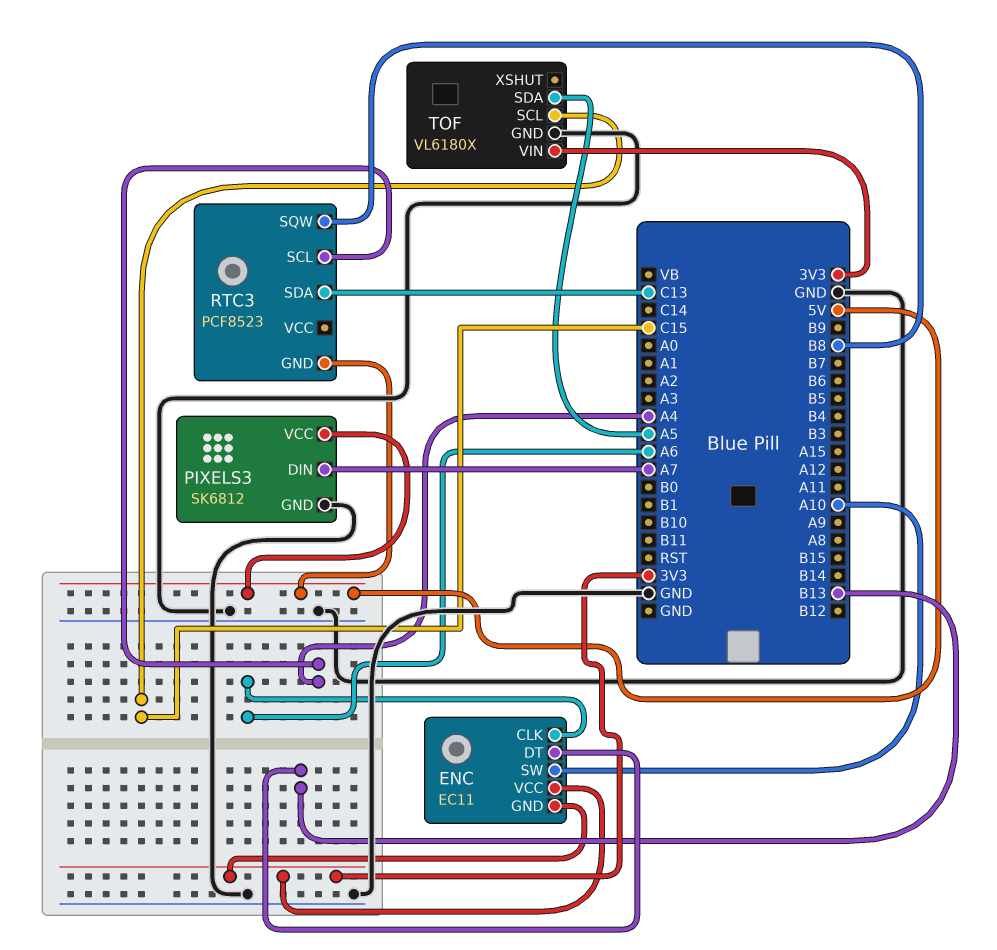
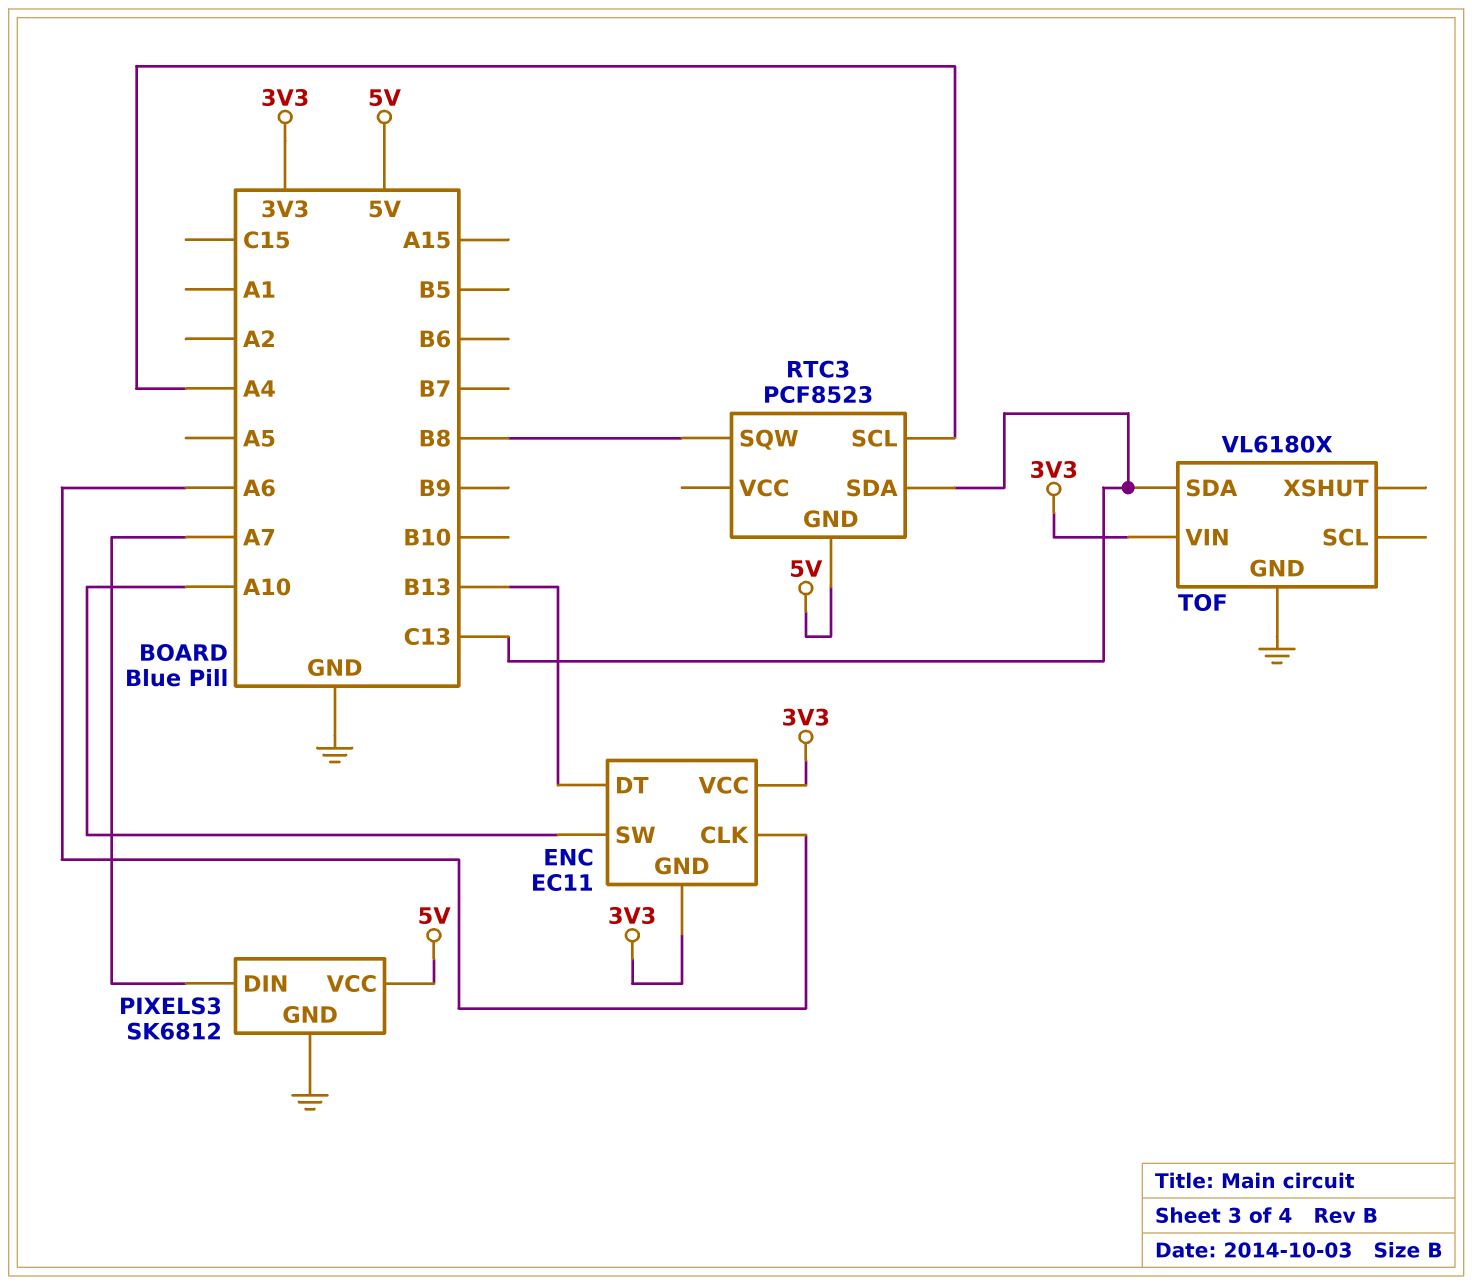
TOF pin SCL: C15 -> none
TOF pin SDA: A5 -> C13

